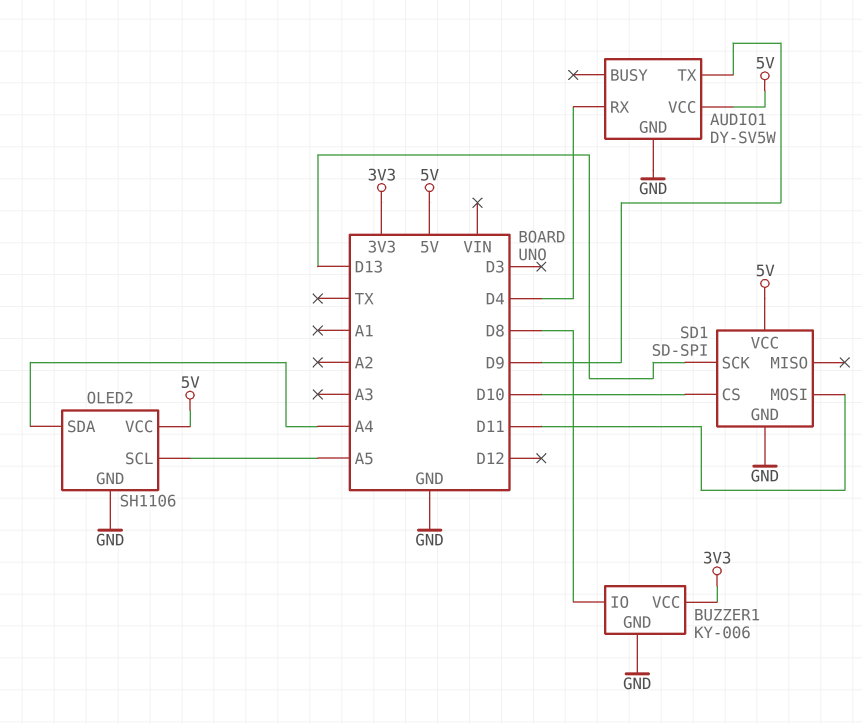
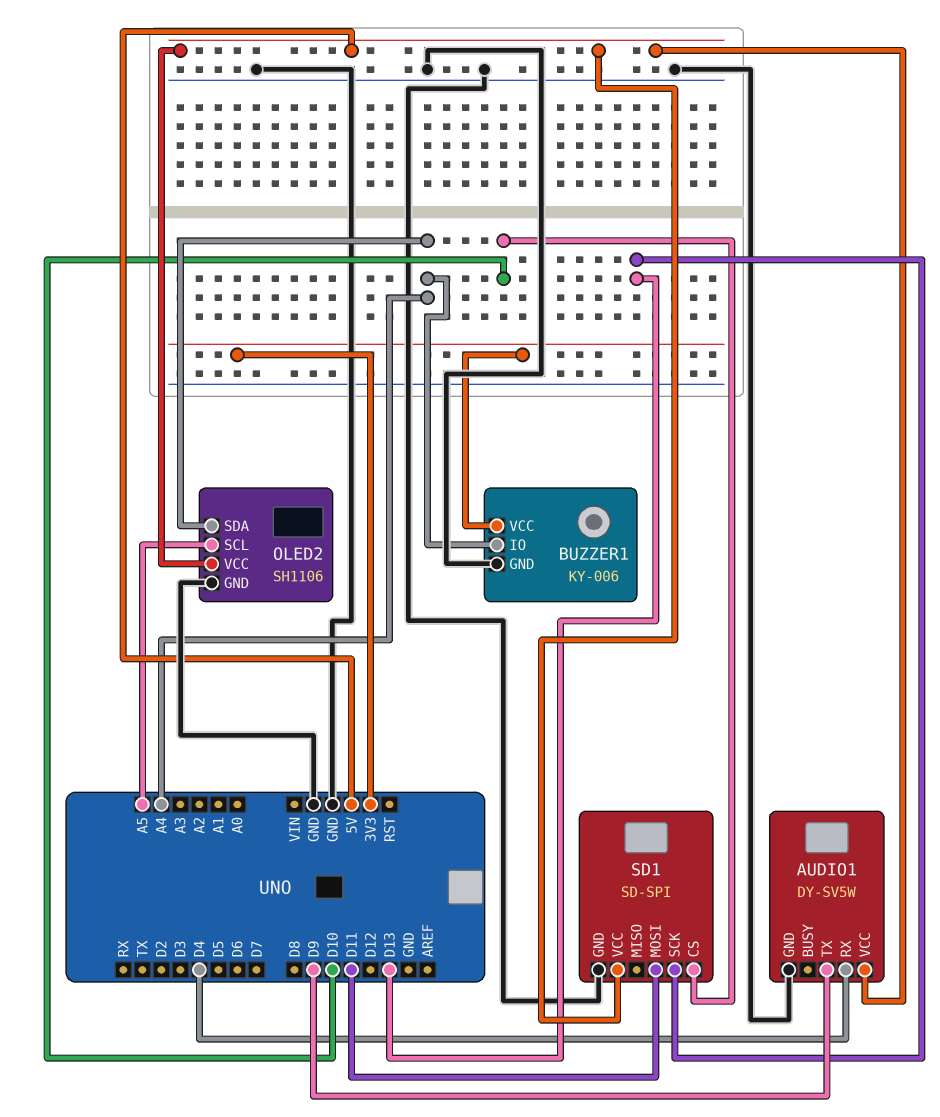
BUZZER1 pin IO: D8 -> A4

